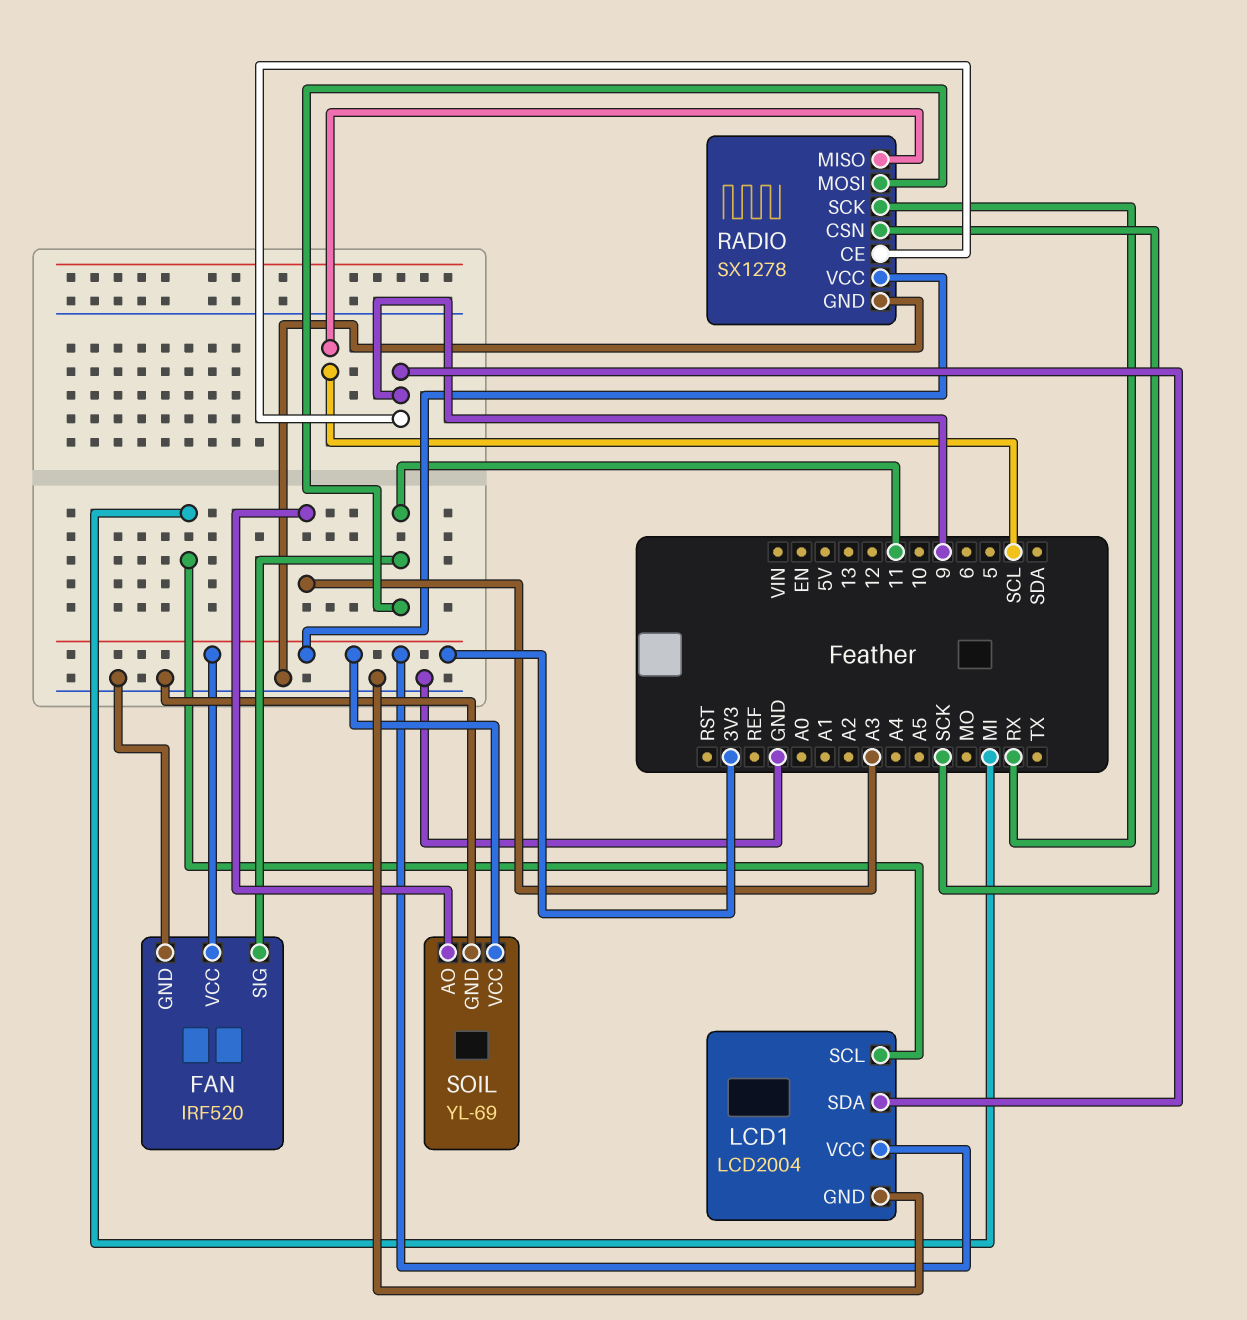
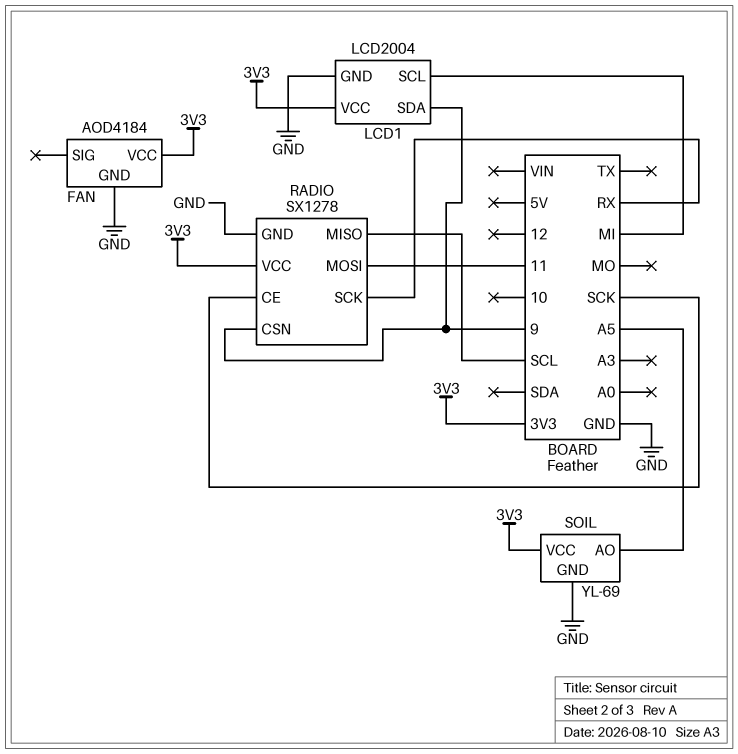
FAN: IRF520 -> AOD4184
FAN pin SIG: 11 -> none
RADIO pin CE: 9 -> SCK
RADIO pin CSN: SCK -> 9
SOIL pin AO: A3 -> A5

